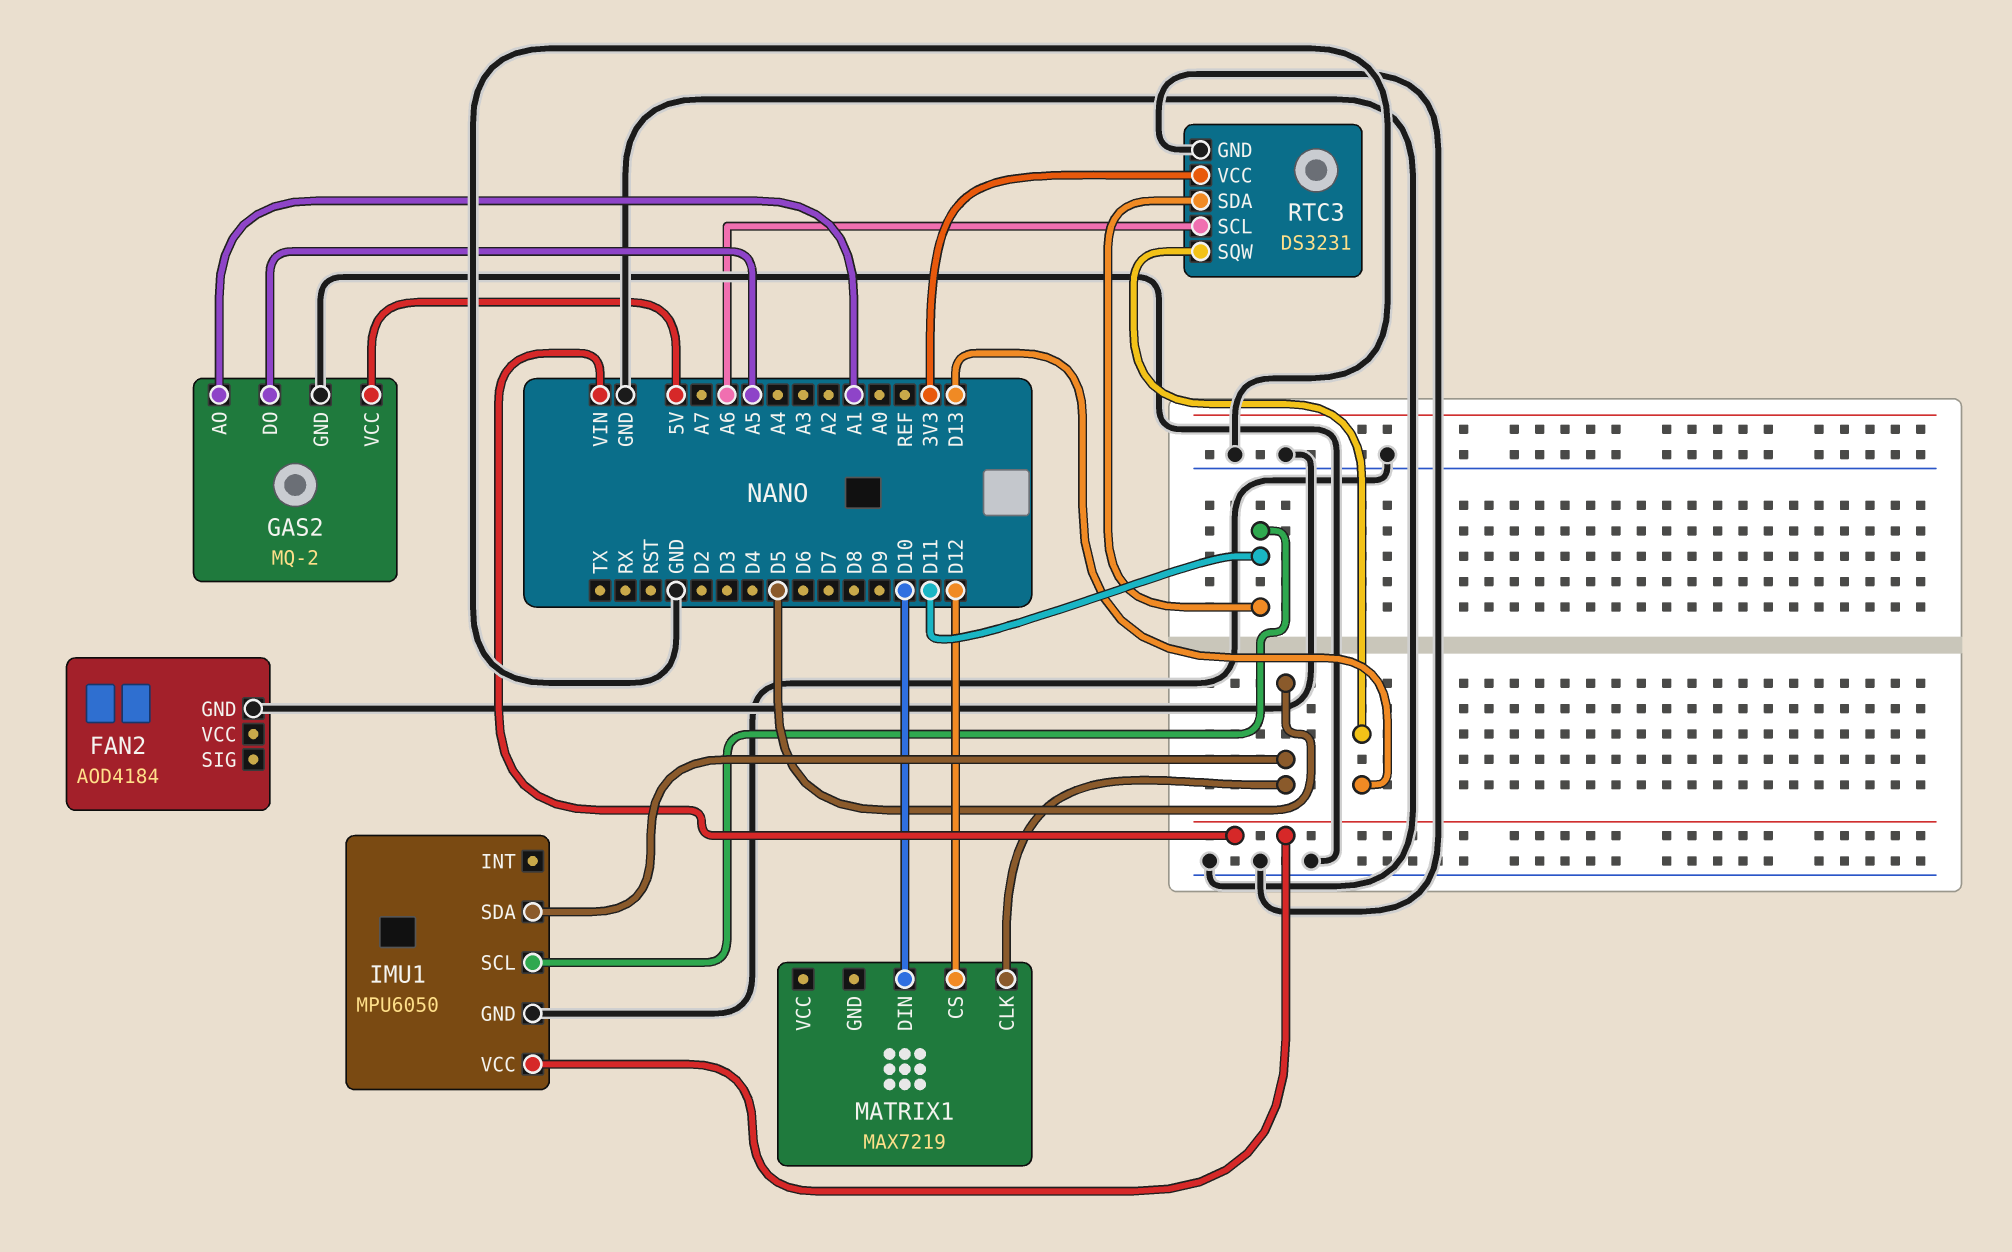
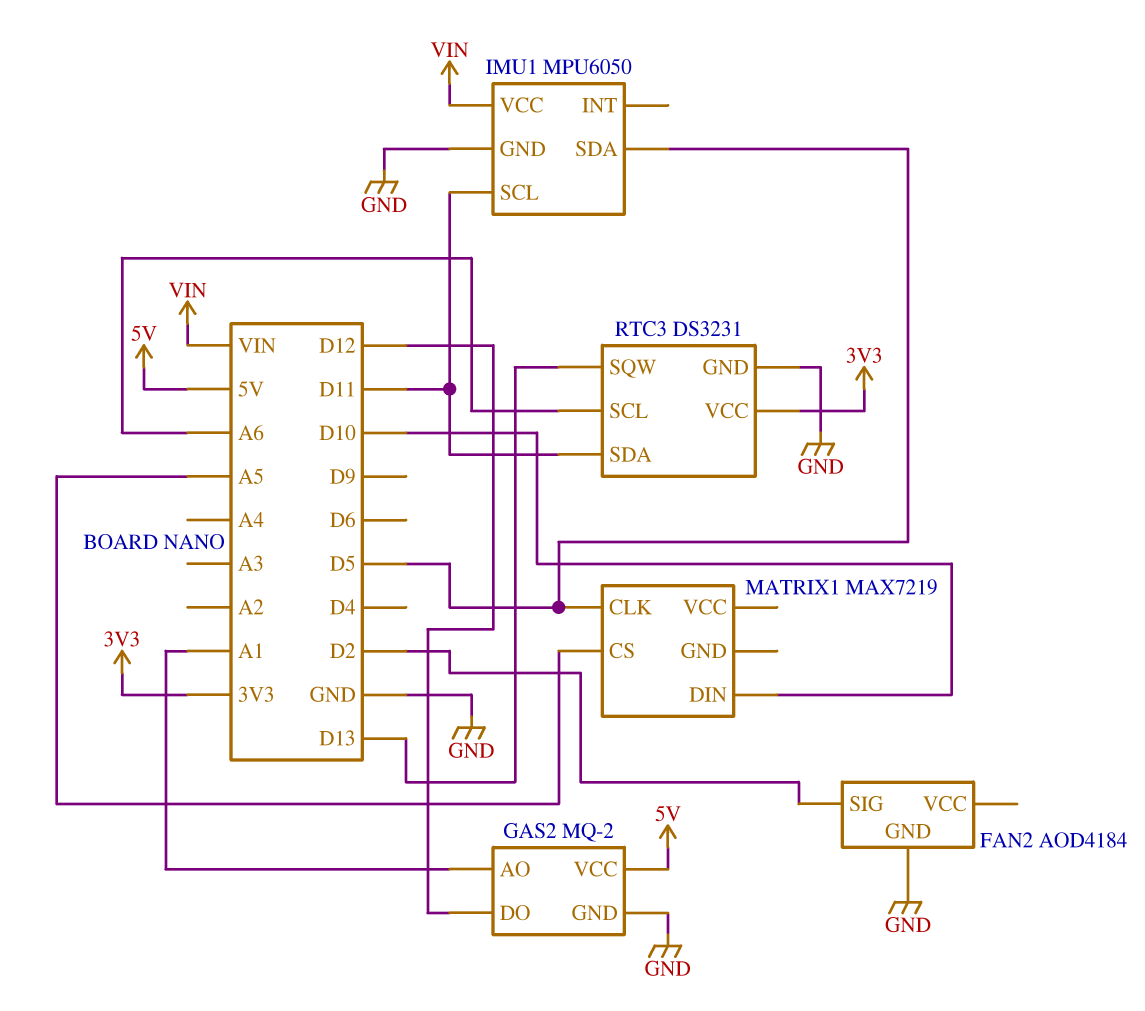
FAN2 pin SIG: none -> D2
GAS2 pin DO: A5 -> D12
MATRIX1 pin CS: D12 -> A5

